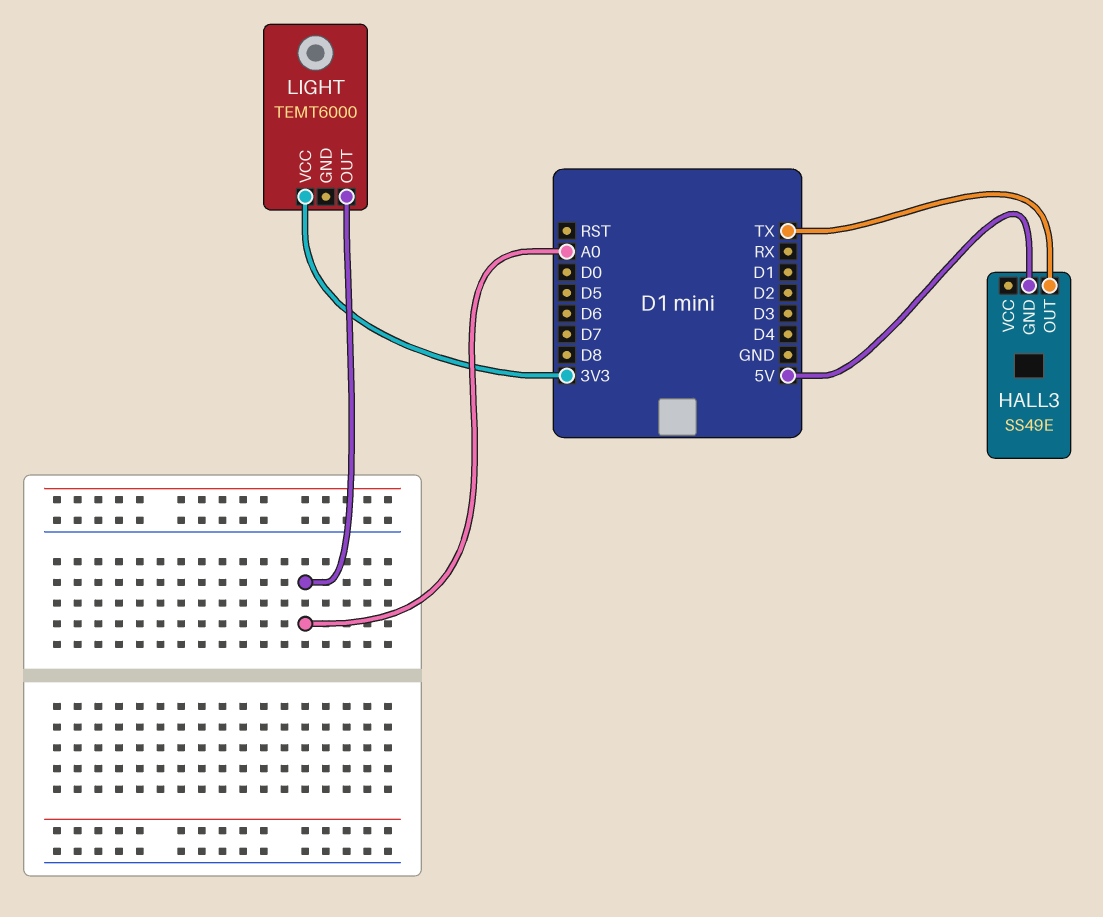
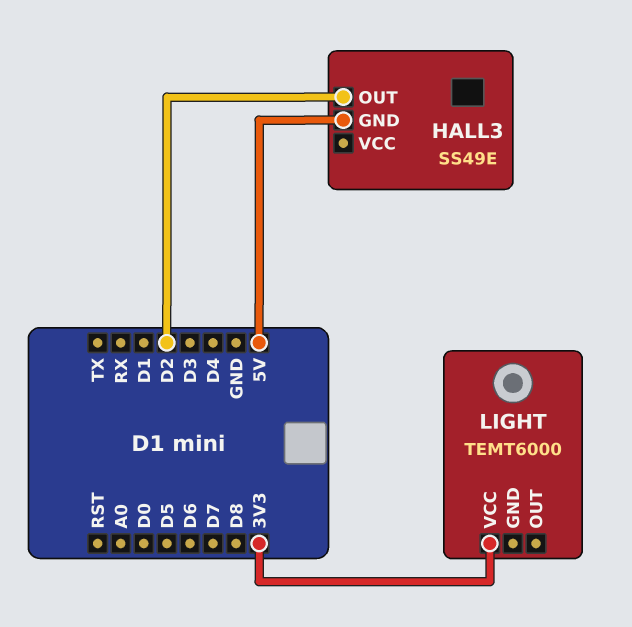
HALL3 pin OUT: TX -> D2
LIGHT pin OUT: A0 -> none

